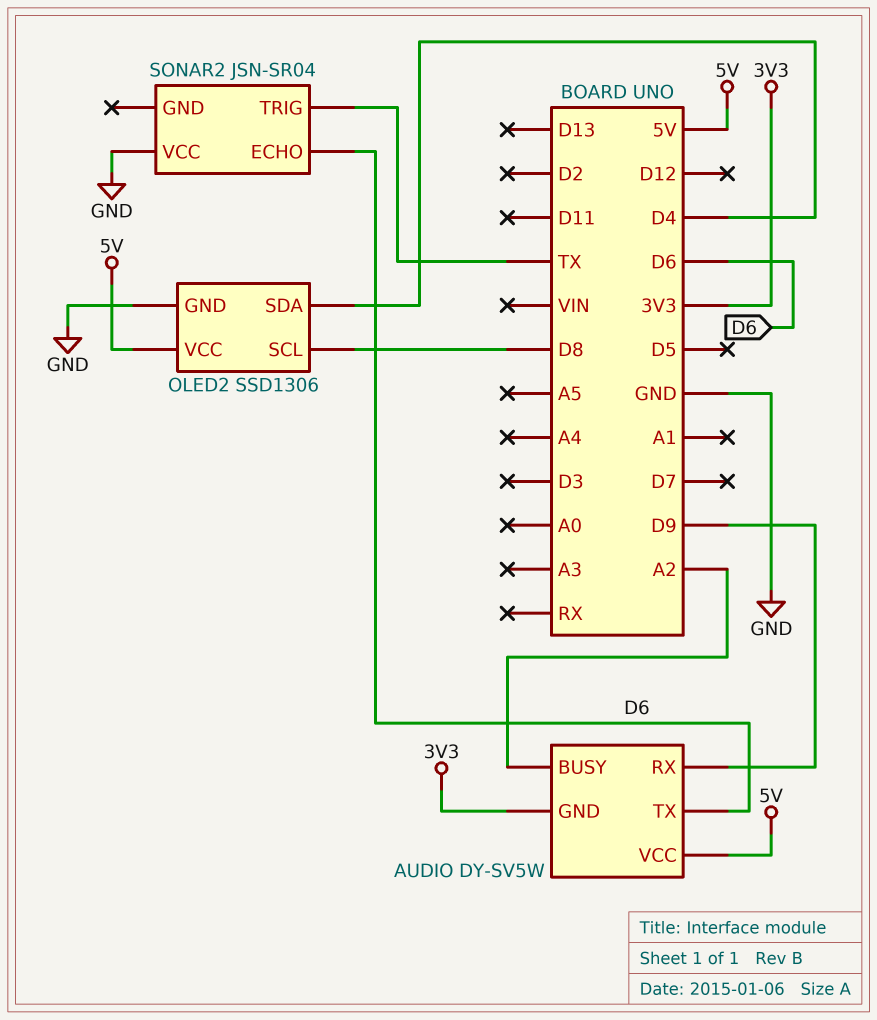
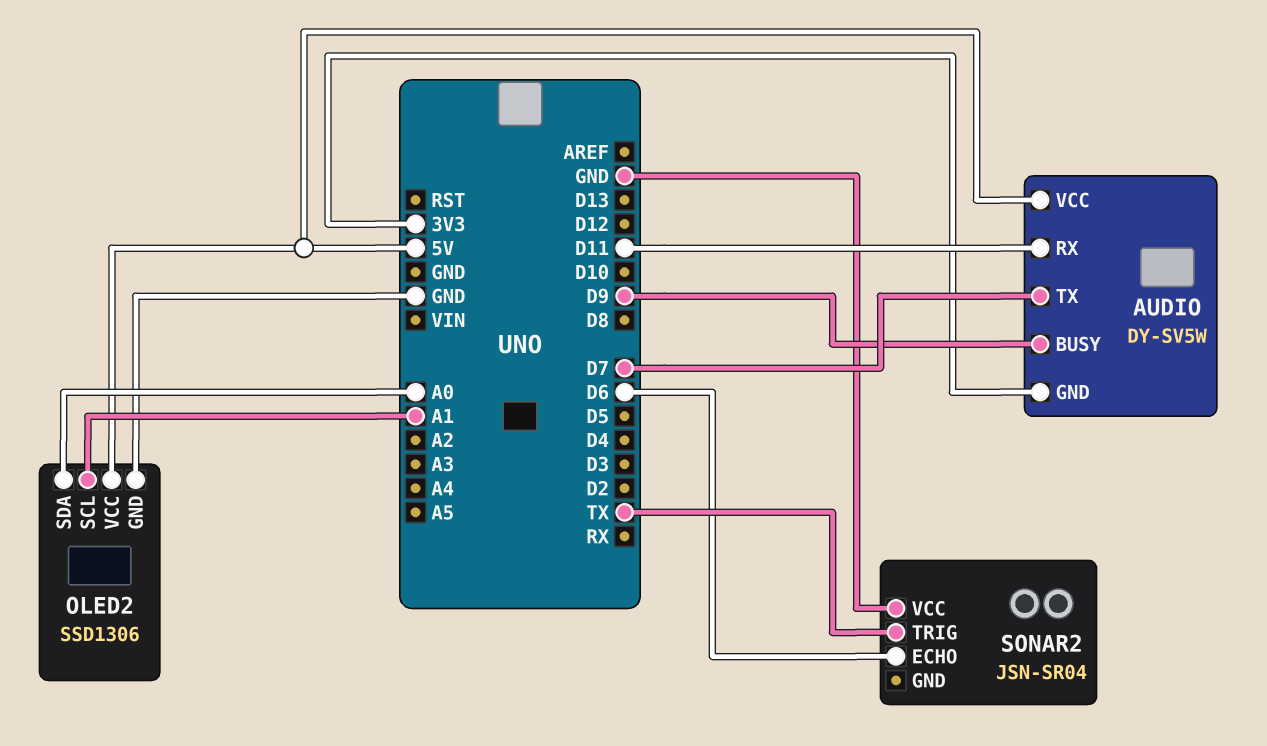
AUDIO pin BUSY: A2 -> D9
AUDIO pin RX: D9 -> D11
AUDIO pin TX: D6 -> D7
OLED2 pin SCL: D8 -> A1
OLED2 pin SDA: D4 -> A0

